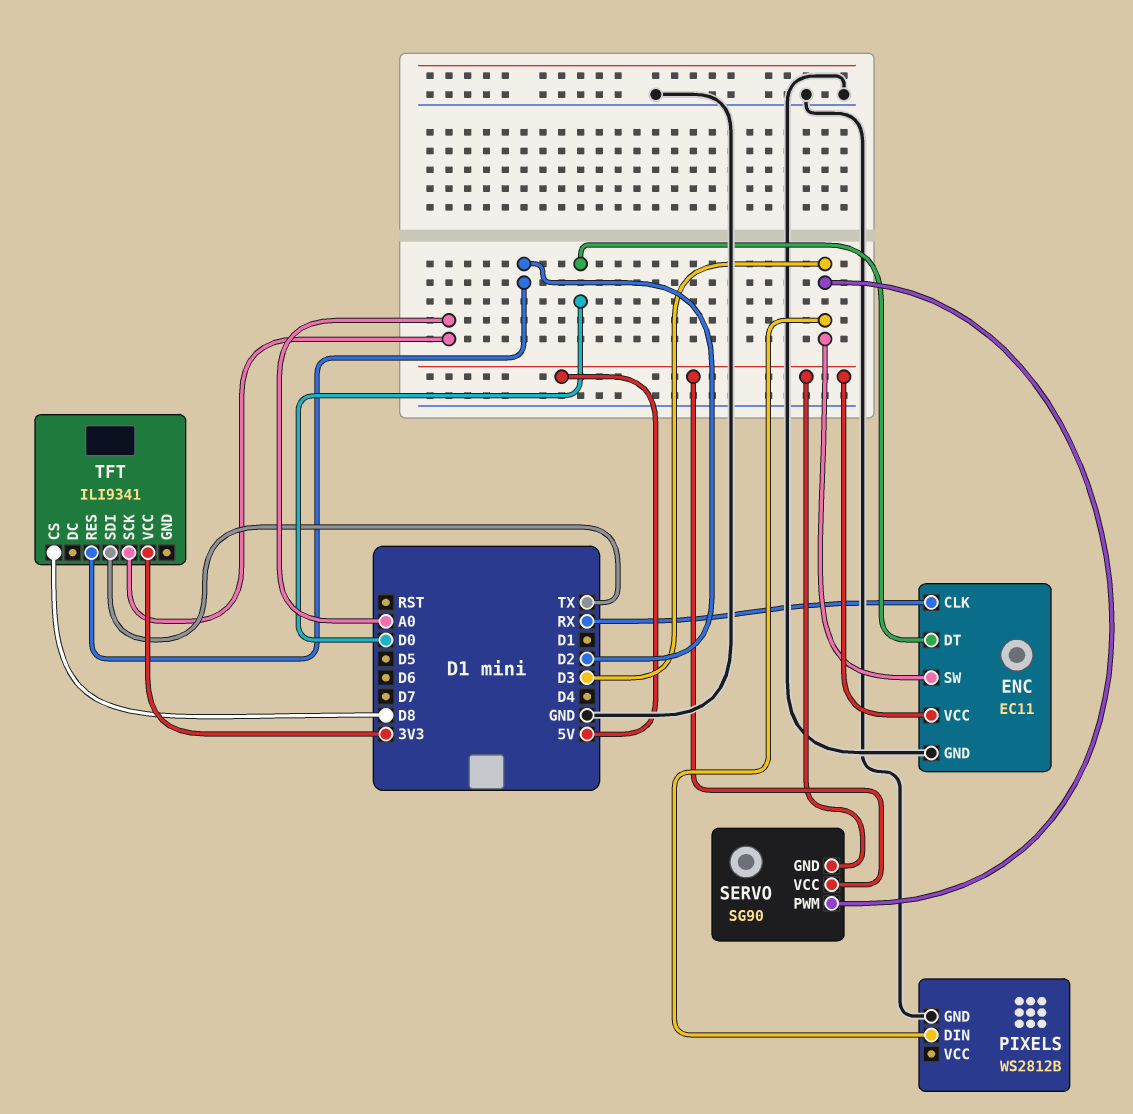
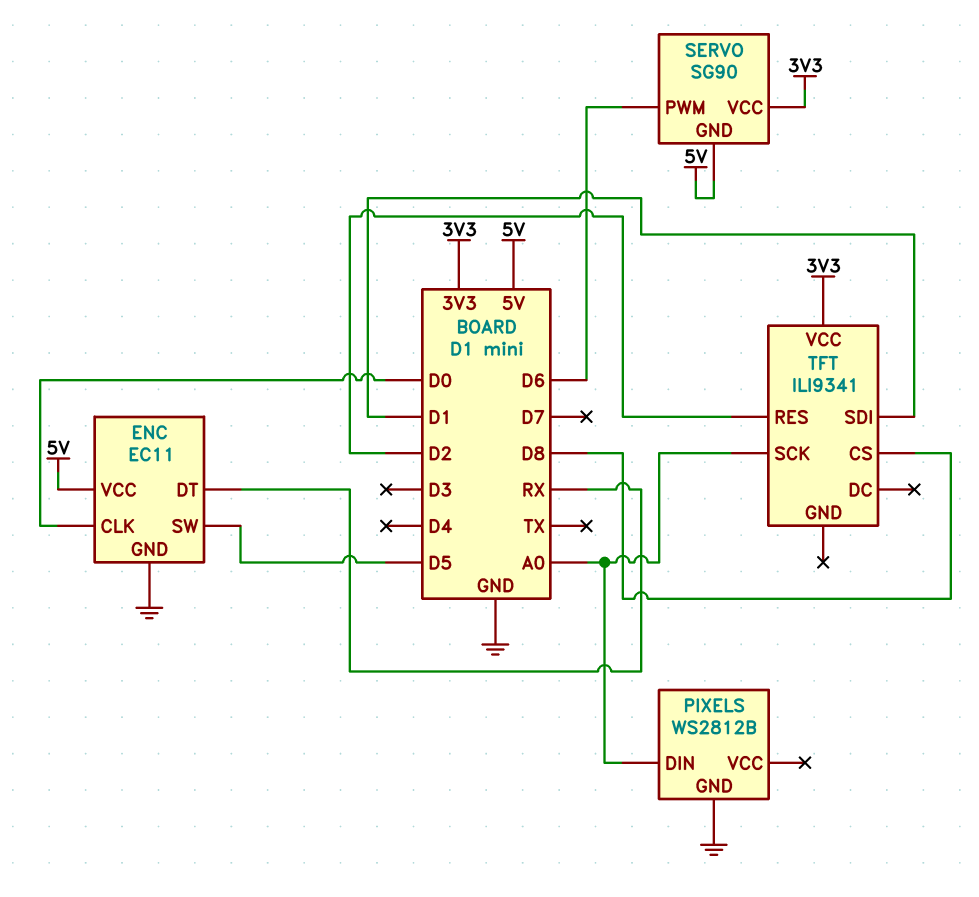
ENC pin CLK: RX -> D0
ENC pin DT: D0 -> RX
ENC pin SW: D3 -> D5
PIXELS pin DIN: D3 -> A0
SERVO pin PWM: D3 -> D6
SERVO pin VCC: 5V -> 3V3
TFT pin SDI: TX -> D1

